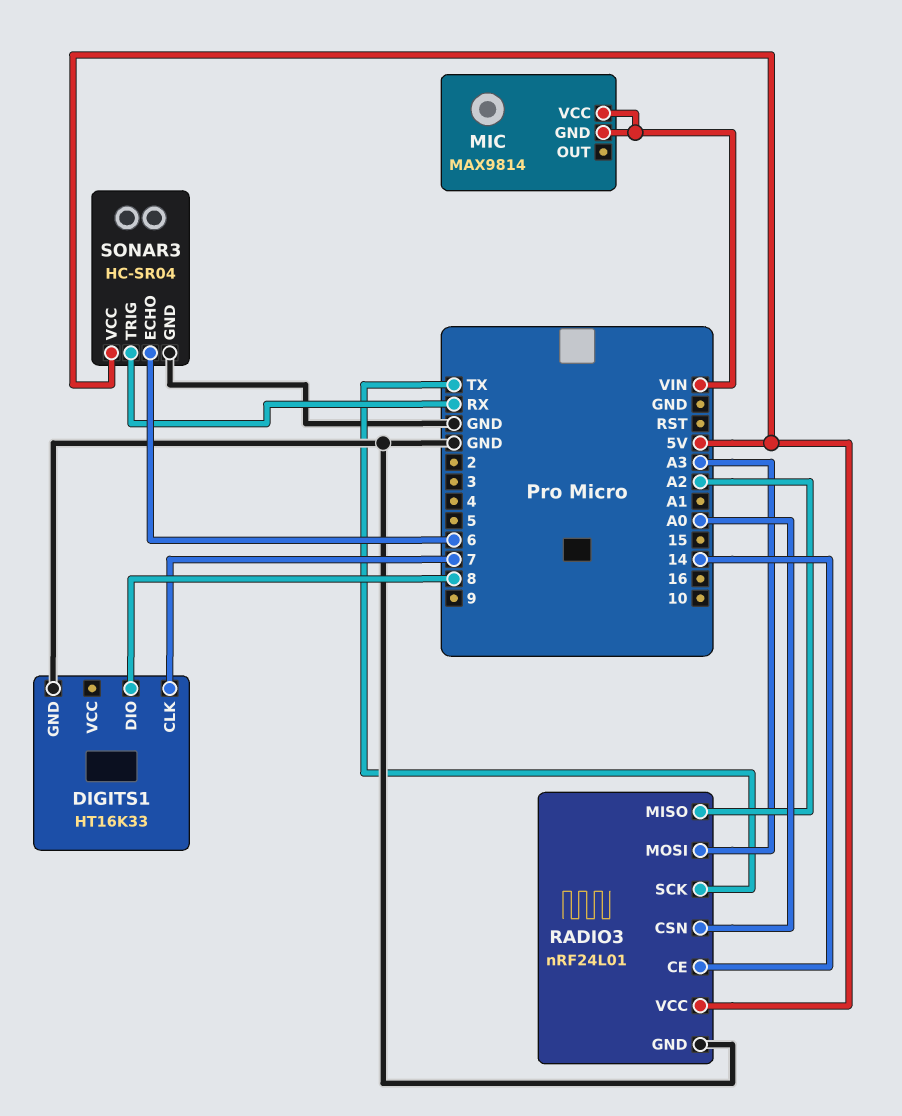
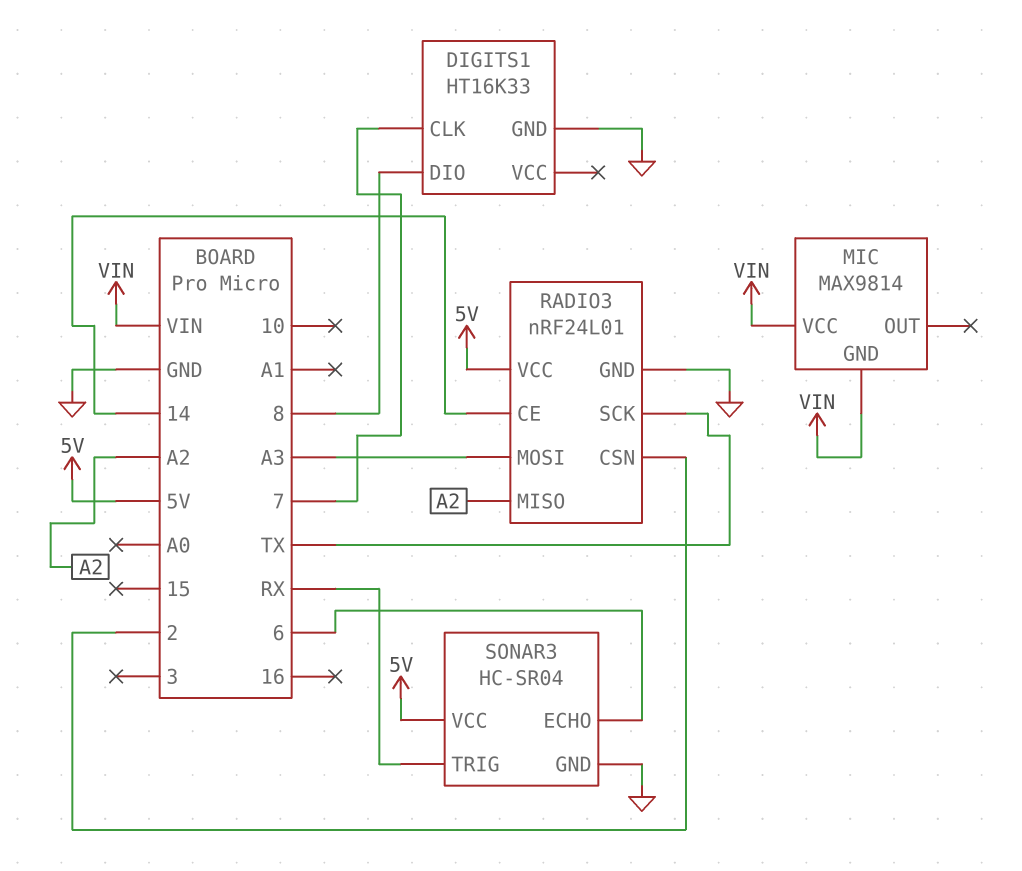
RADIO3 pin CSN: A0 -> 2

